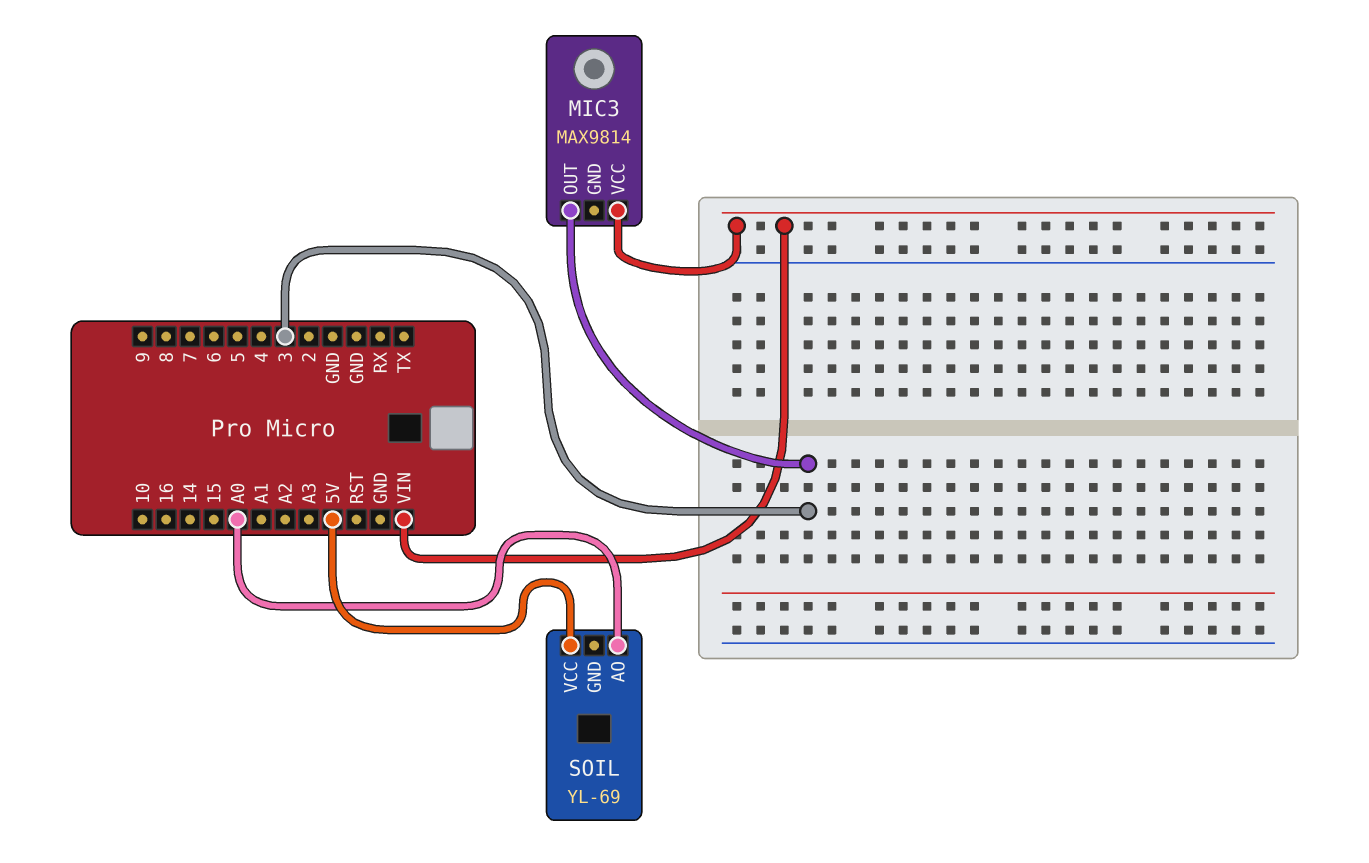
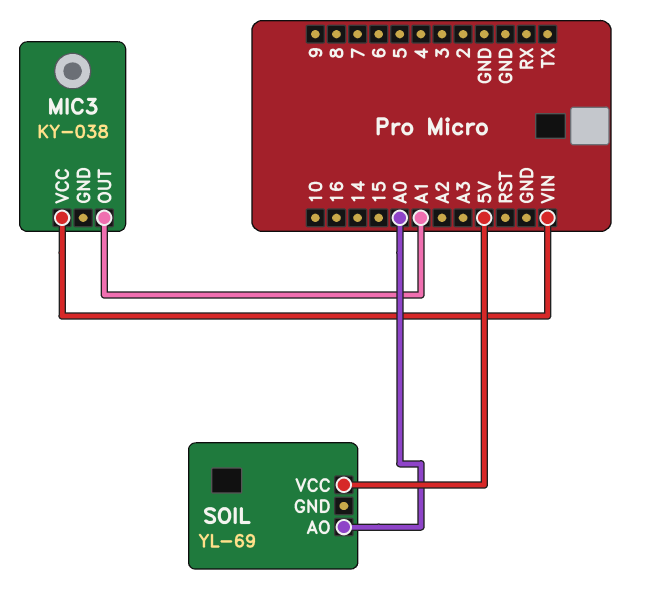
MIC3: MAX9814 -> KY-038
MIC3 pin OUT: 3 -> A1

